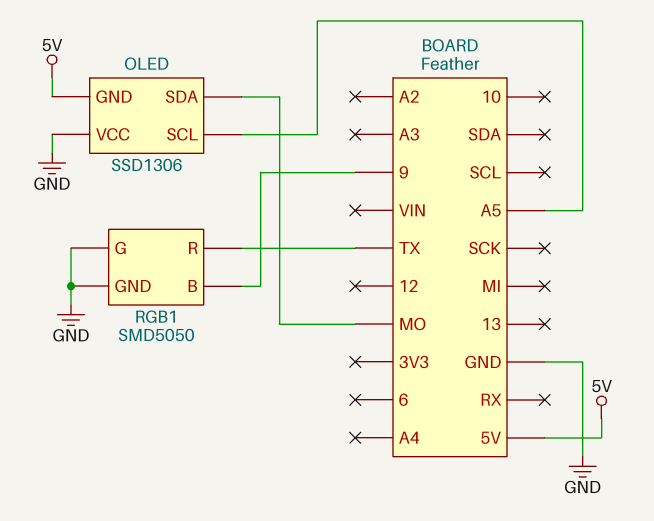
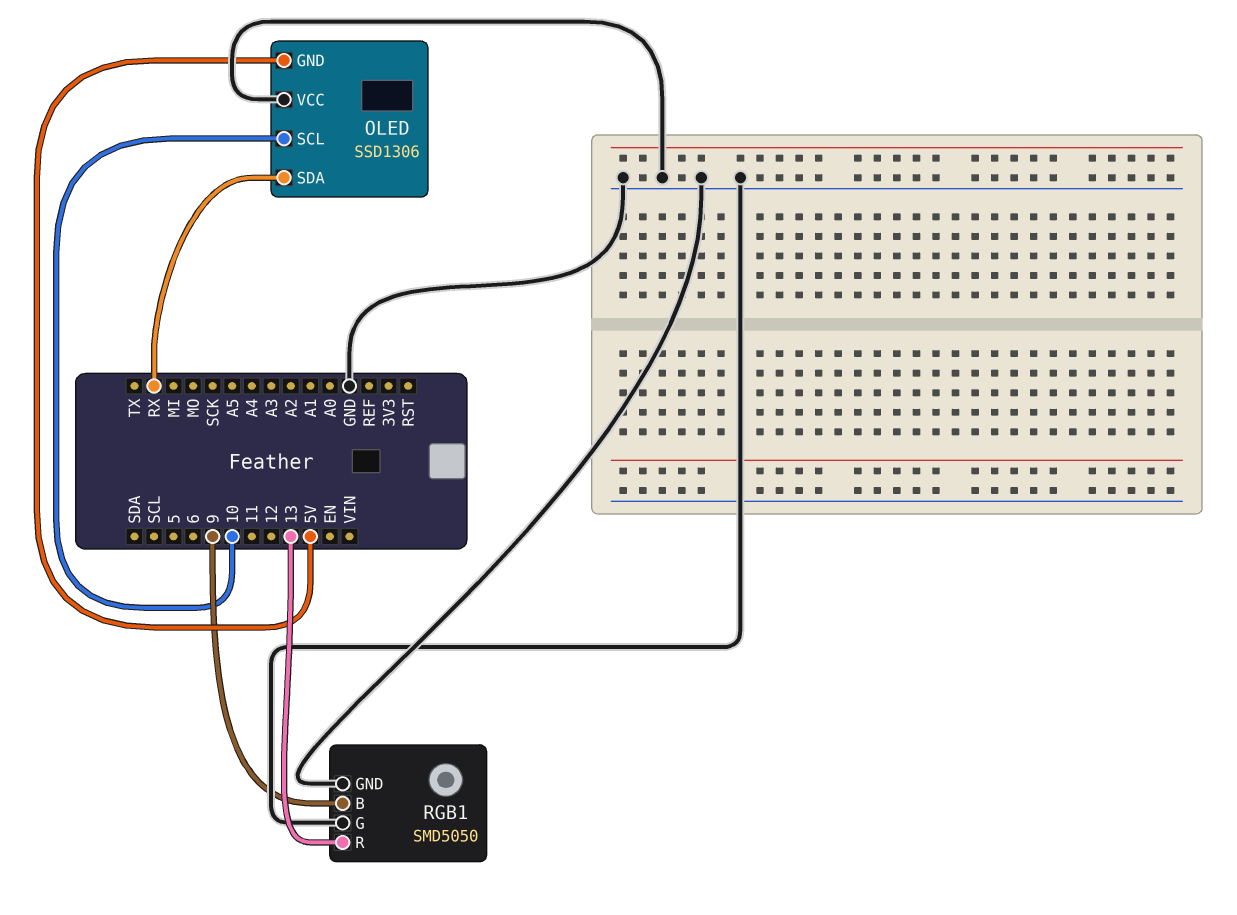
OLED pin SCL: A5 -> 10
OLED pin SDA: MO -> RX
RGB1 pin R: TX -> 13

